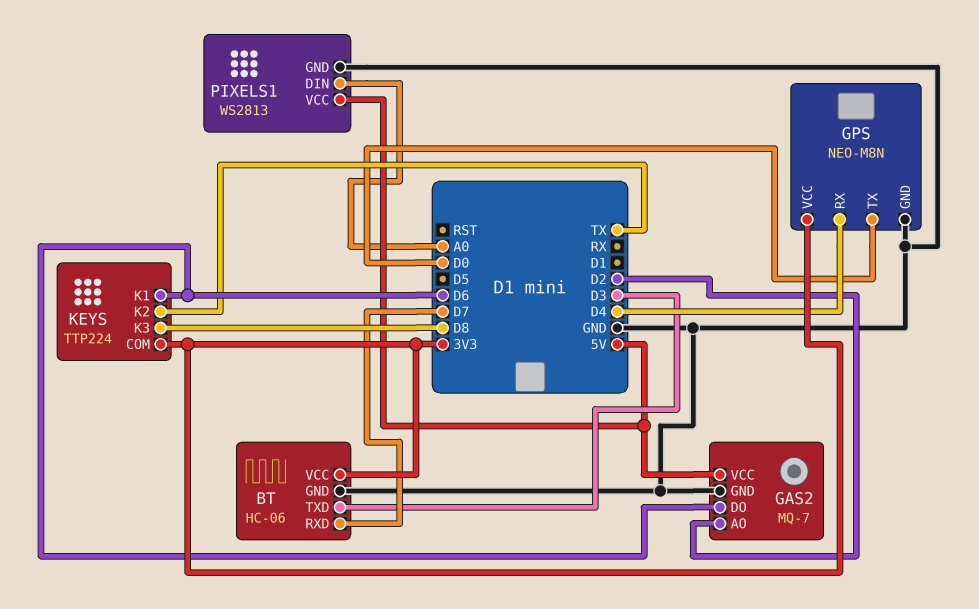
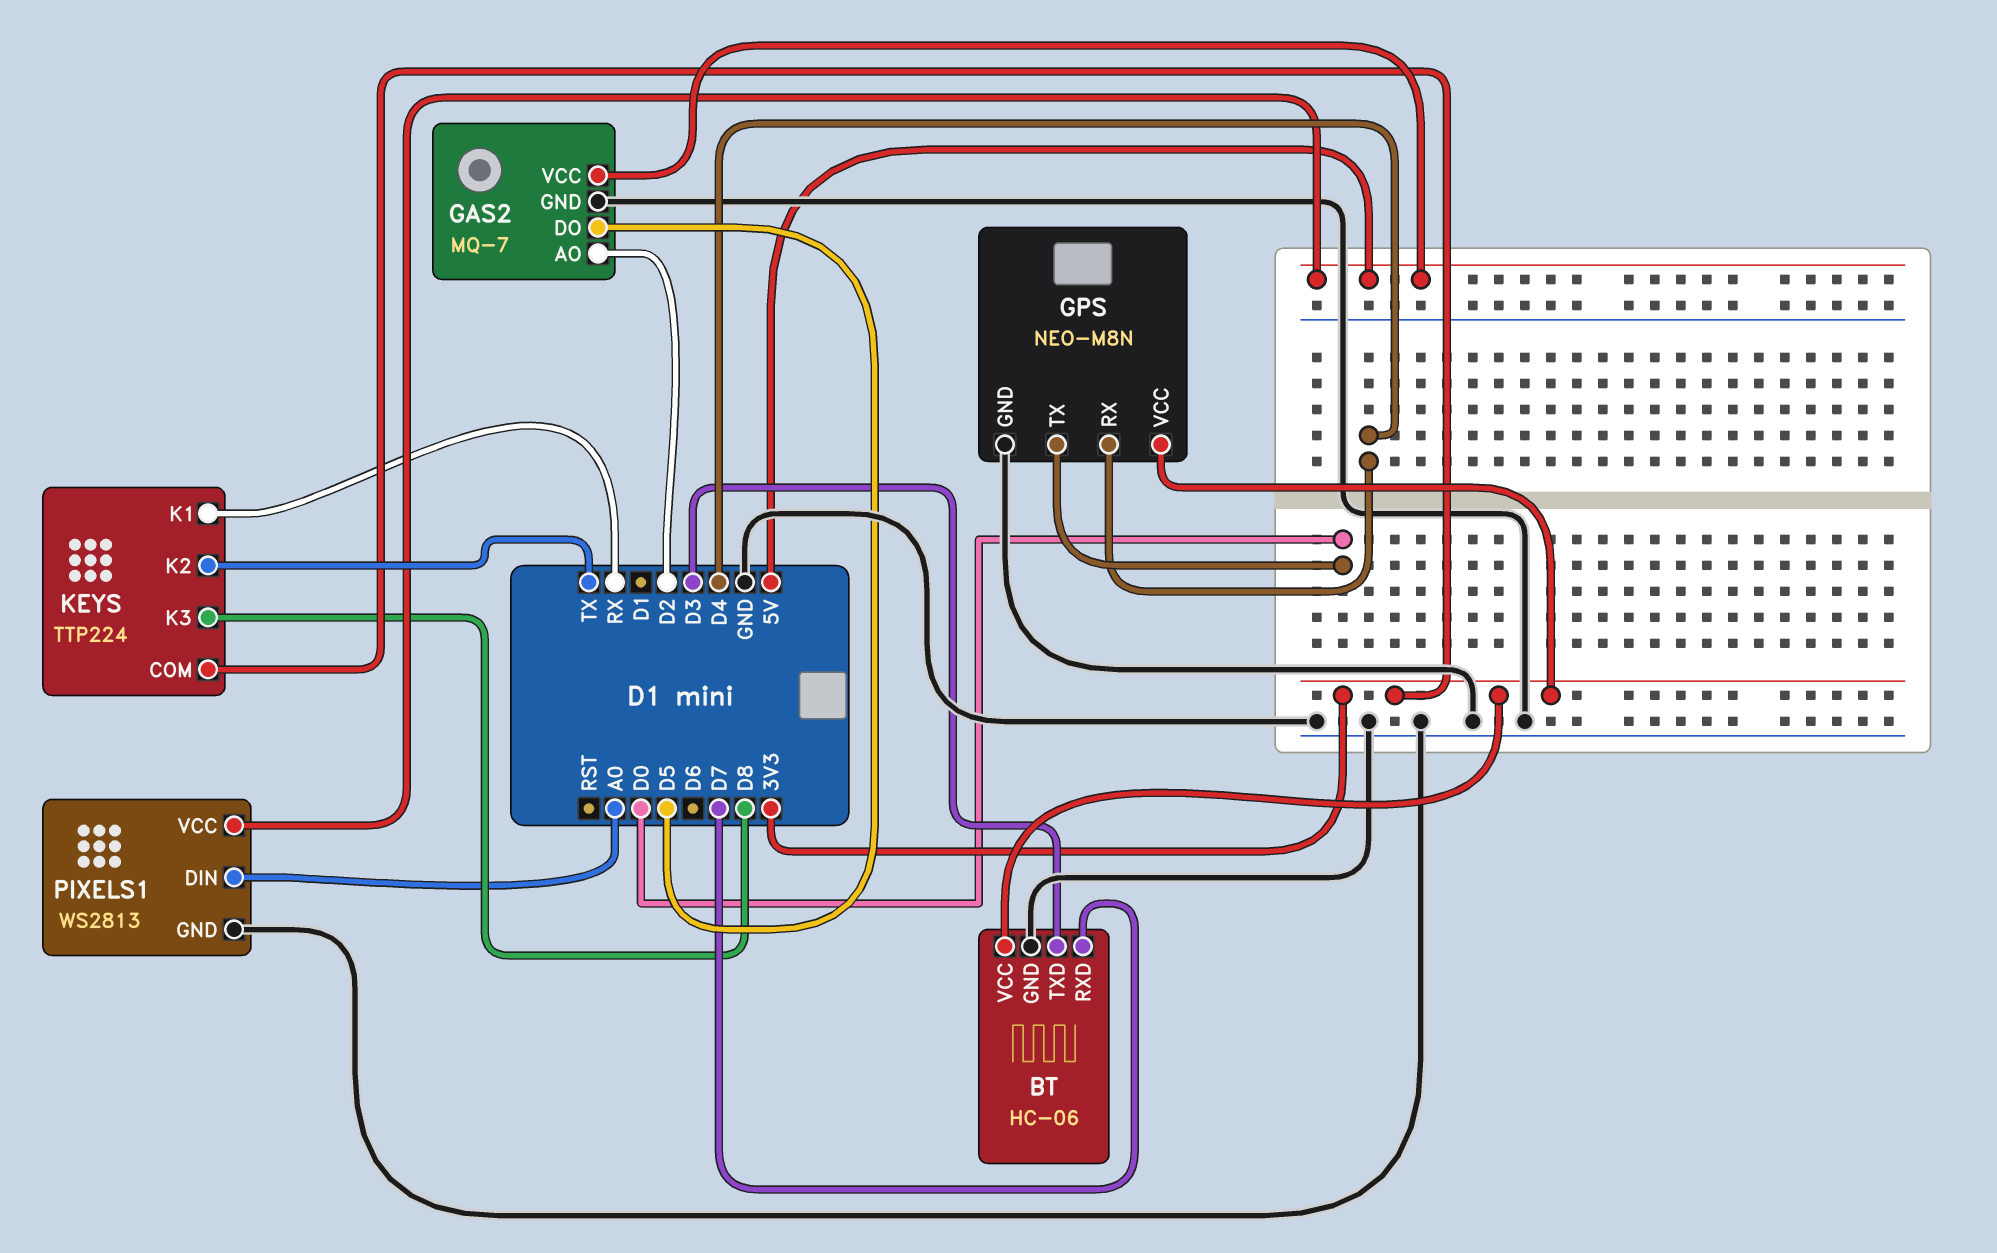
GAS2 pin DO: D6 -> D5
KEYS pin K1: D6 -> RX

